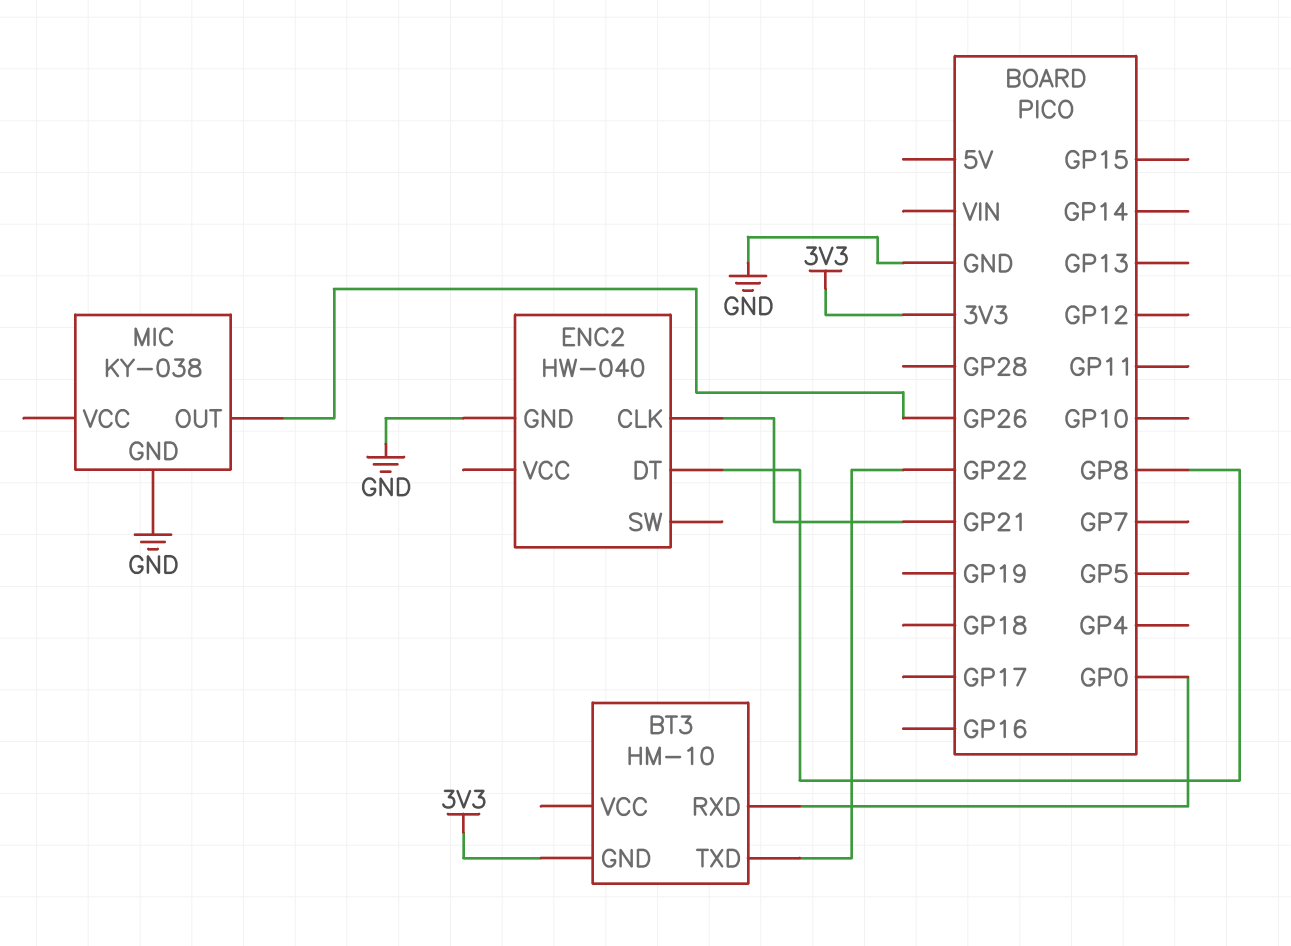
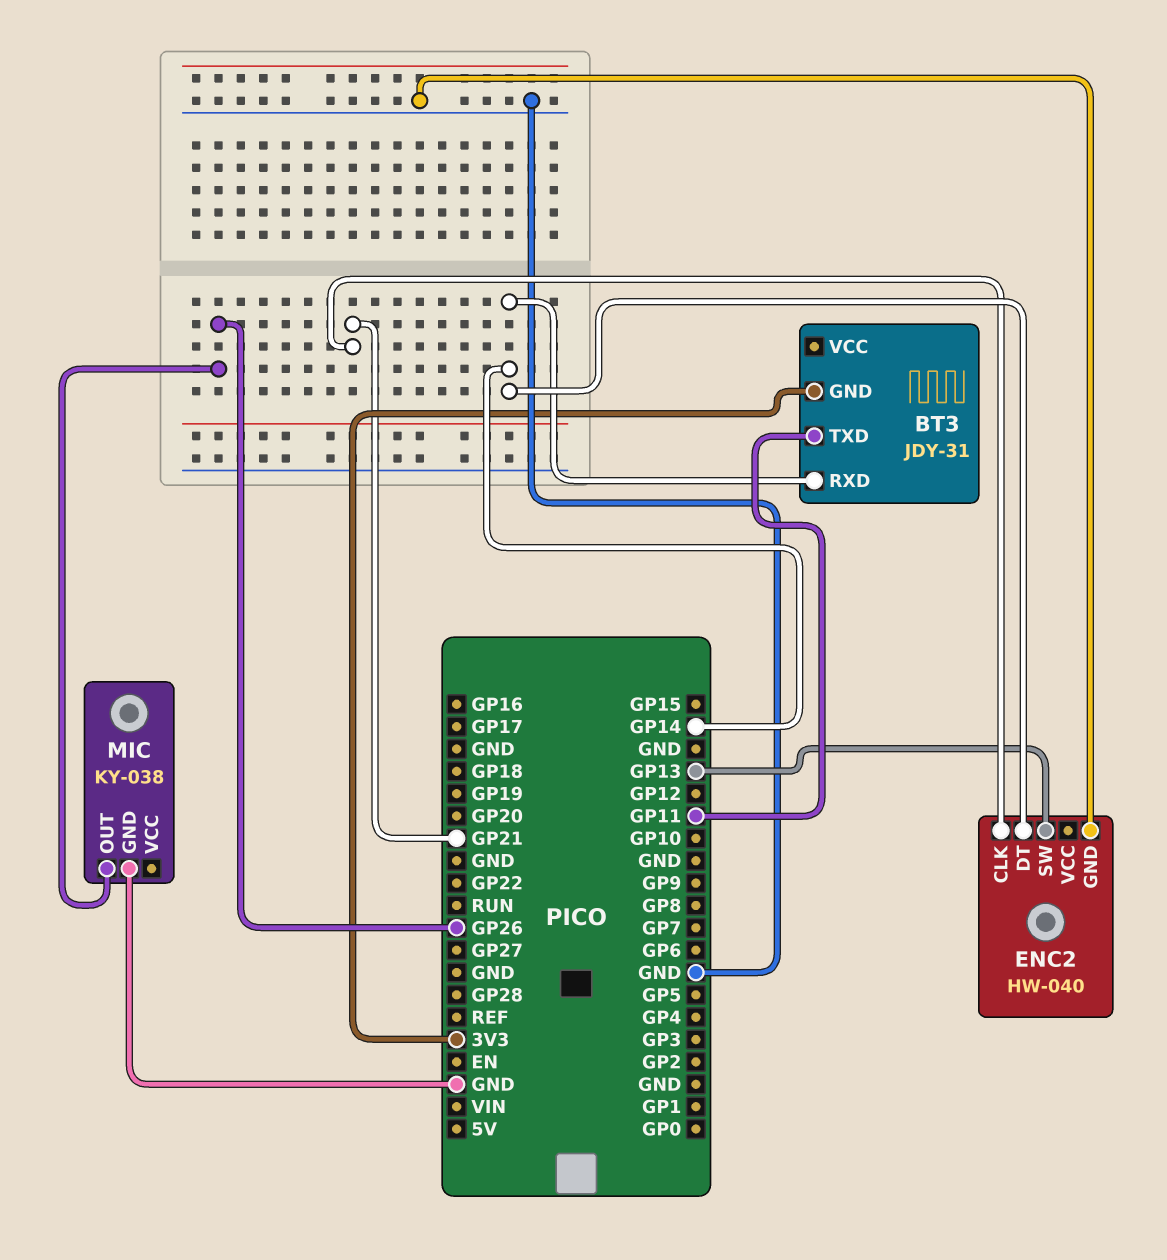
BT3: HM-10 -> JDY-31
BT3 pin RXD: GP0 -> GP14
BT3 pin TXD: GP22 -> GP11
ENC2 pin DT: GP8 -> GP14
ENC2 pin SW: none -> GP13

